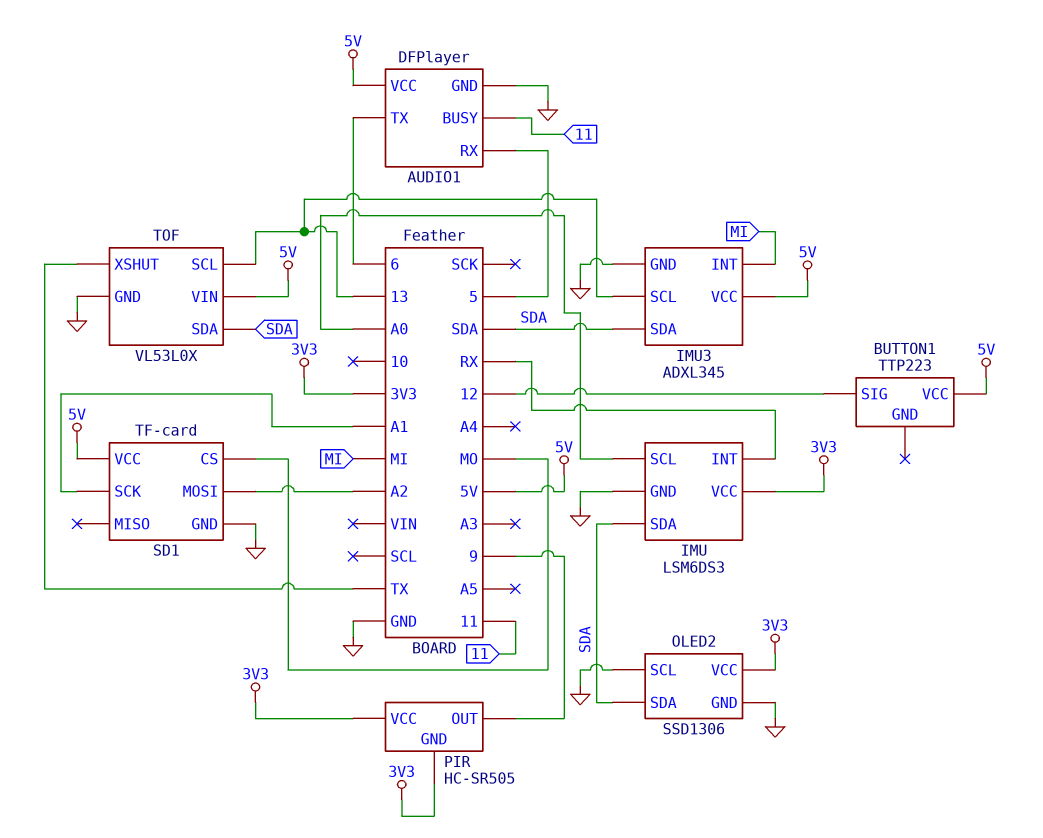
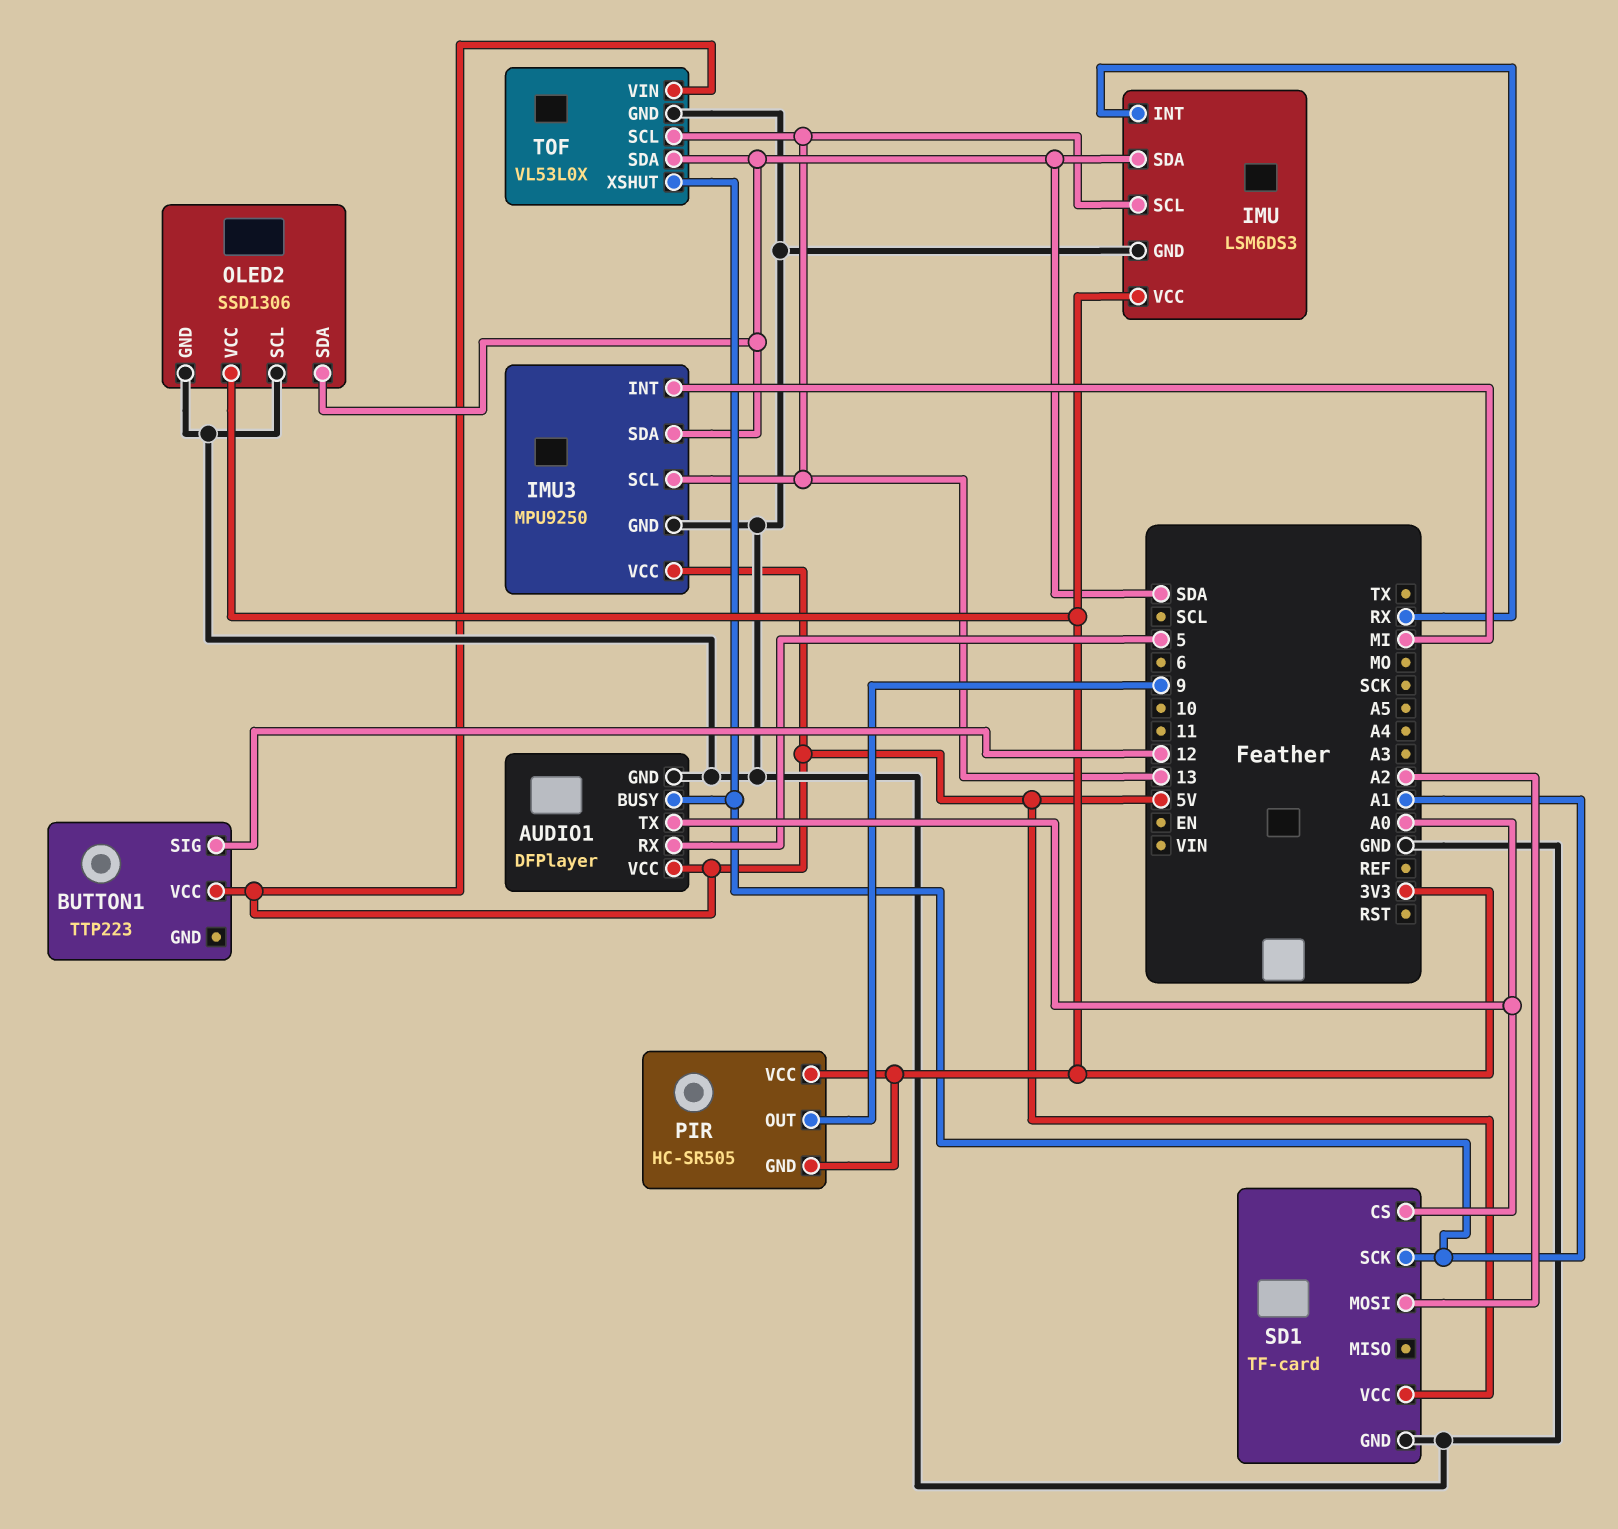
AUDIO1 pin BUSY: 11 -> A1
AUDIO1 pin TX: 6 -> A0
IMU pin SCL: A0 -> 13
IMU3: ADXL345 -> MPU9250
SD1 pin CS: MO -> A0
TOF pin XSHUT: TX -> A1

